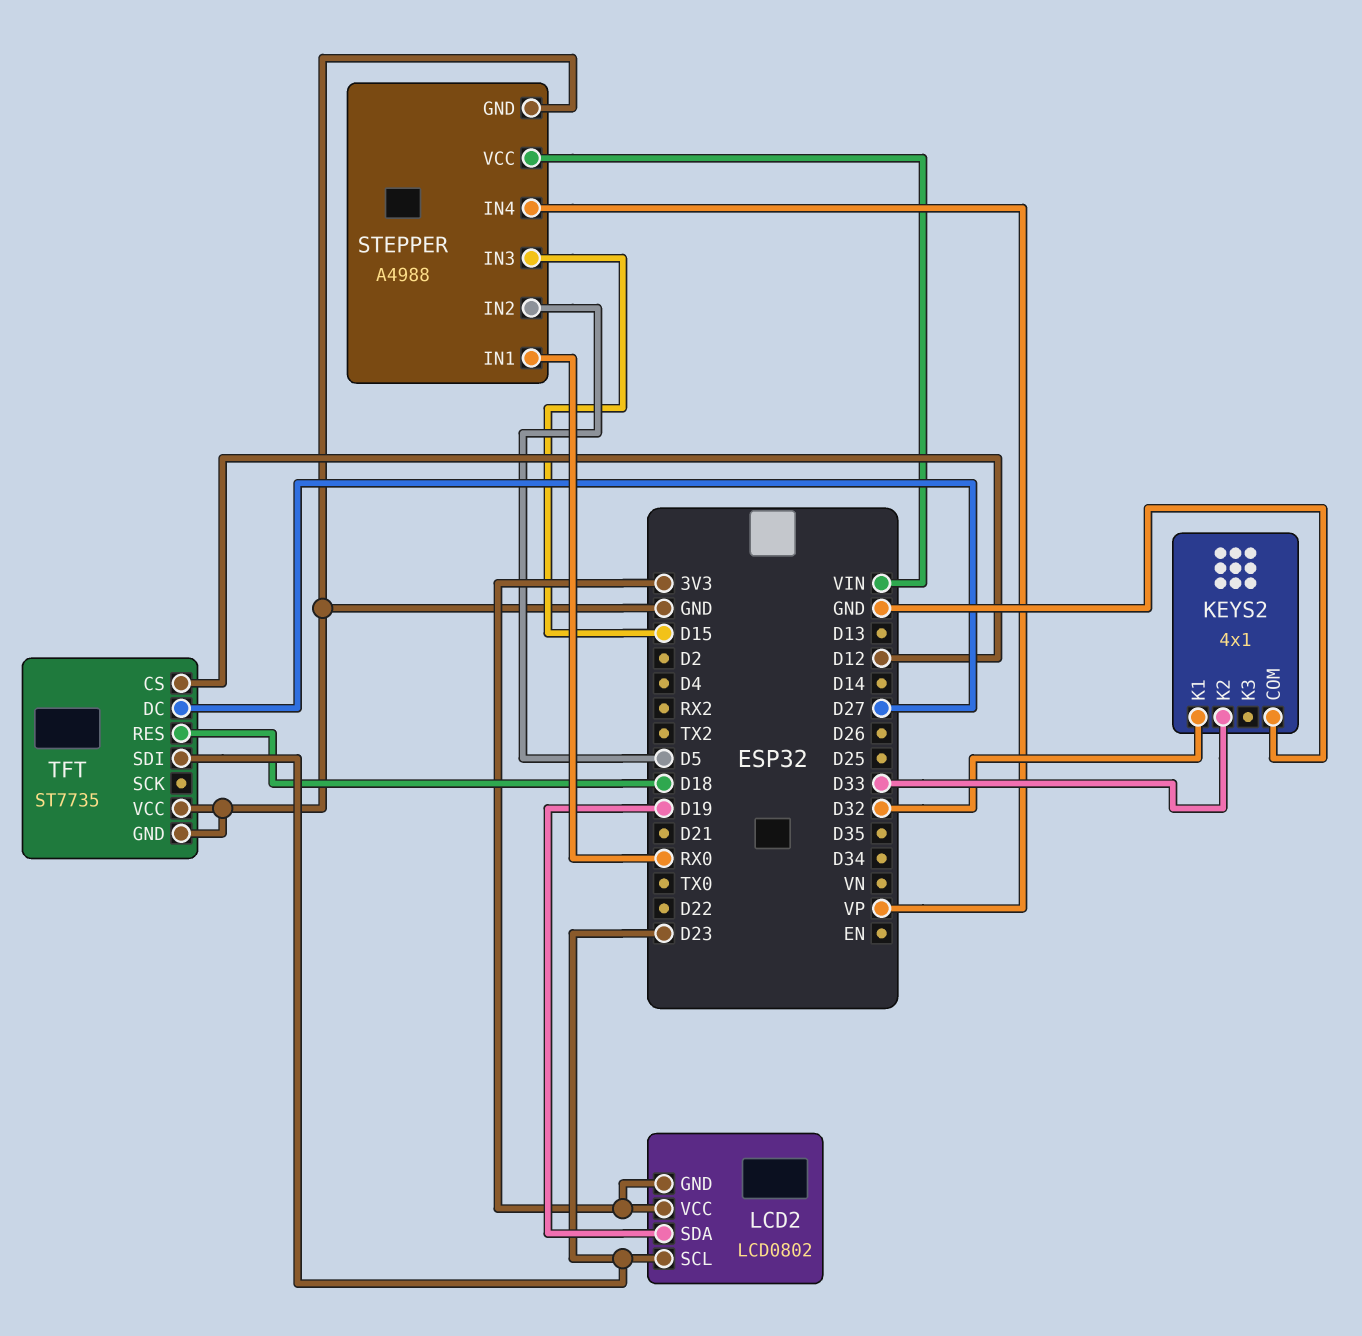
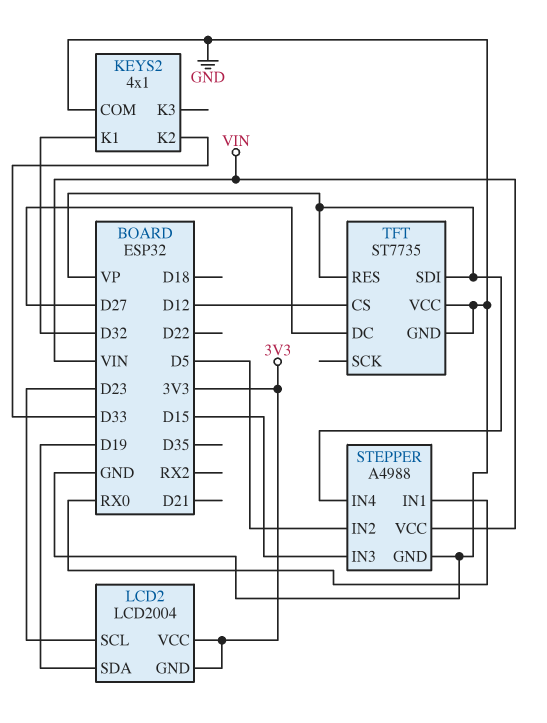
LCD2: LCD0802 -> LCD2004
TFT pin RES: D18 -> VP
TFT pin SDI: D23 -> VP

